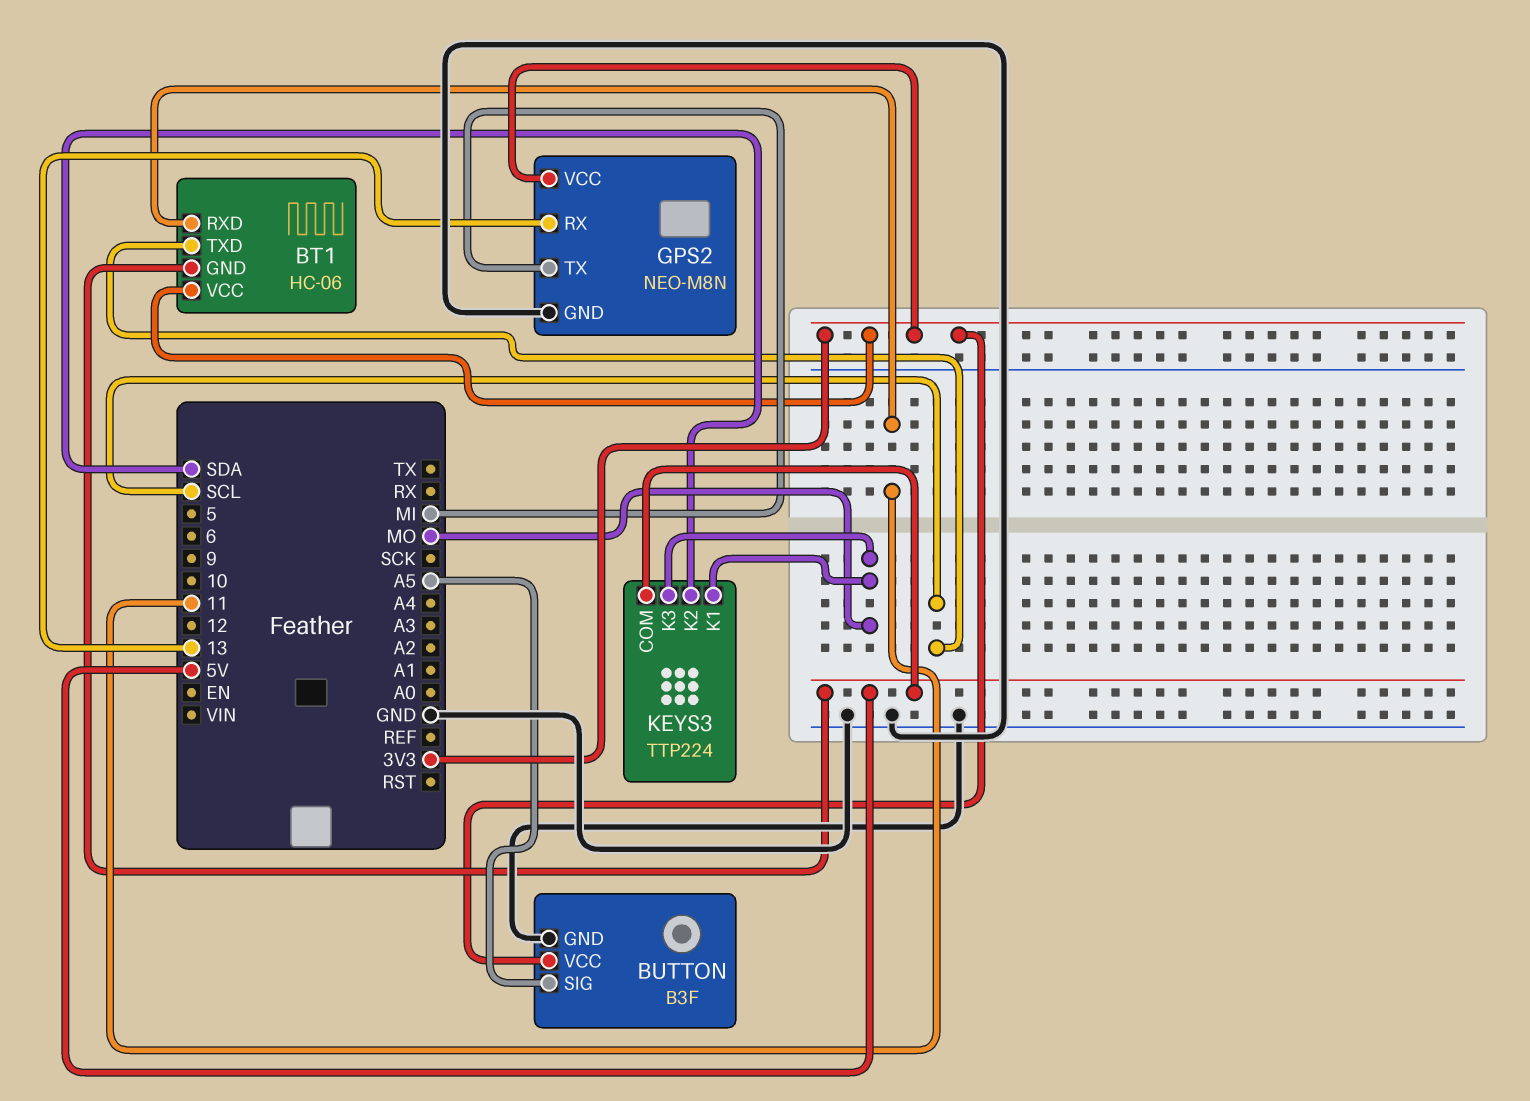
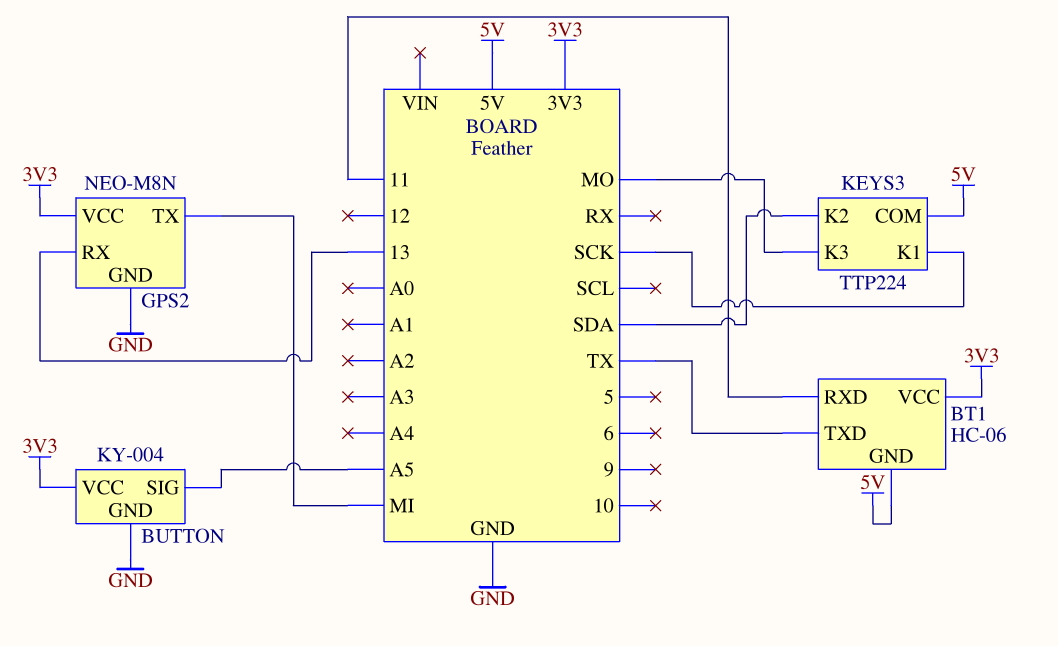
BT1 pin TXD: SCL -> TX
BUTTON: B3F -> KY-004
KEYS3 pin K1: MO -> SCK

